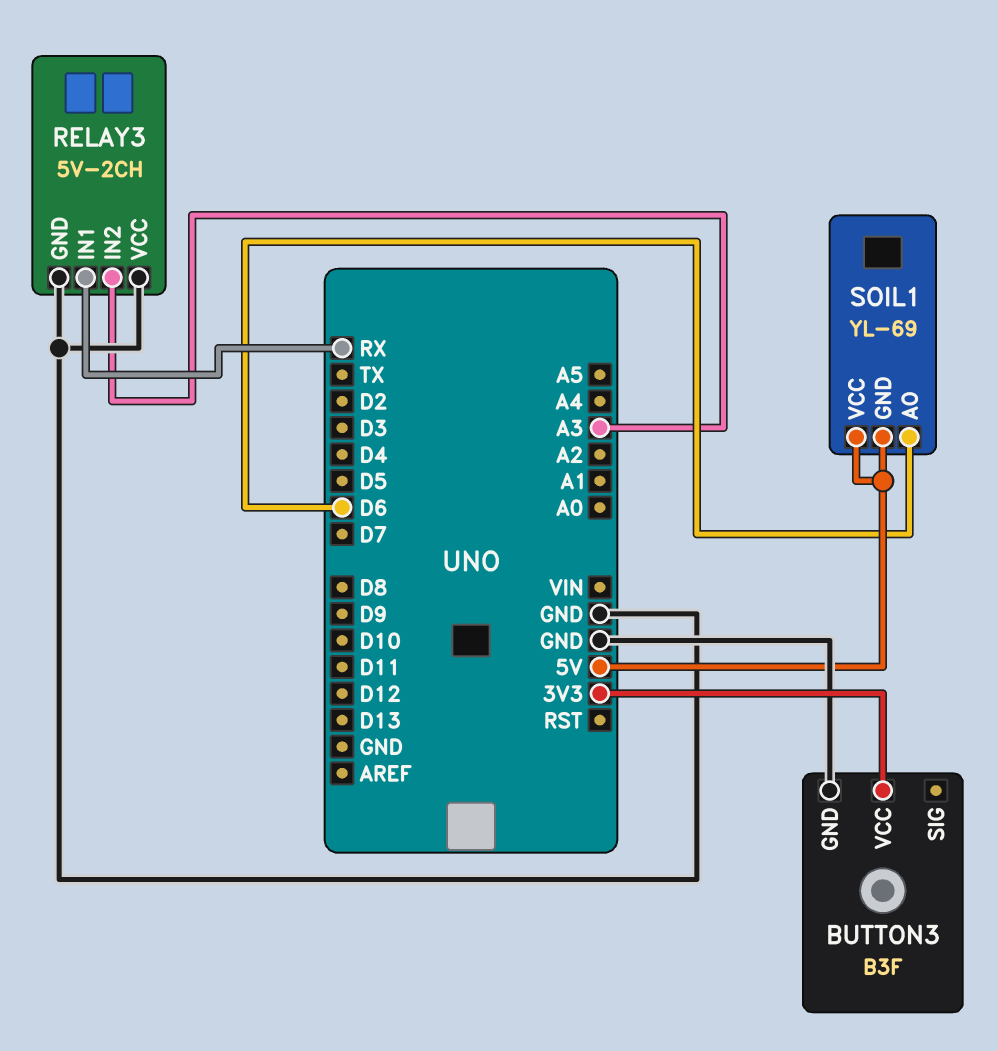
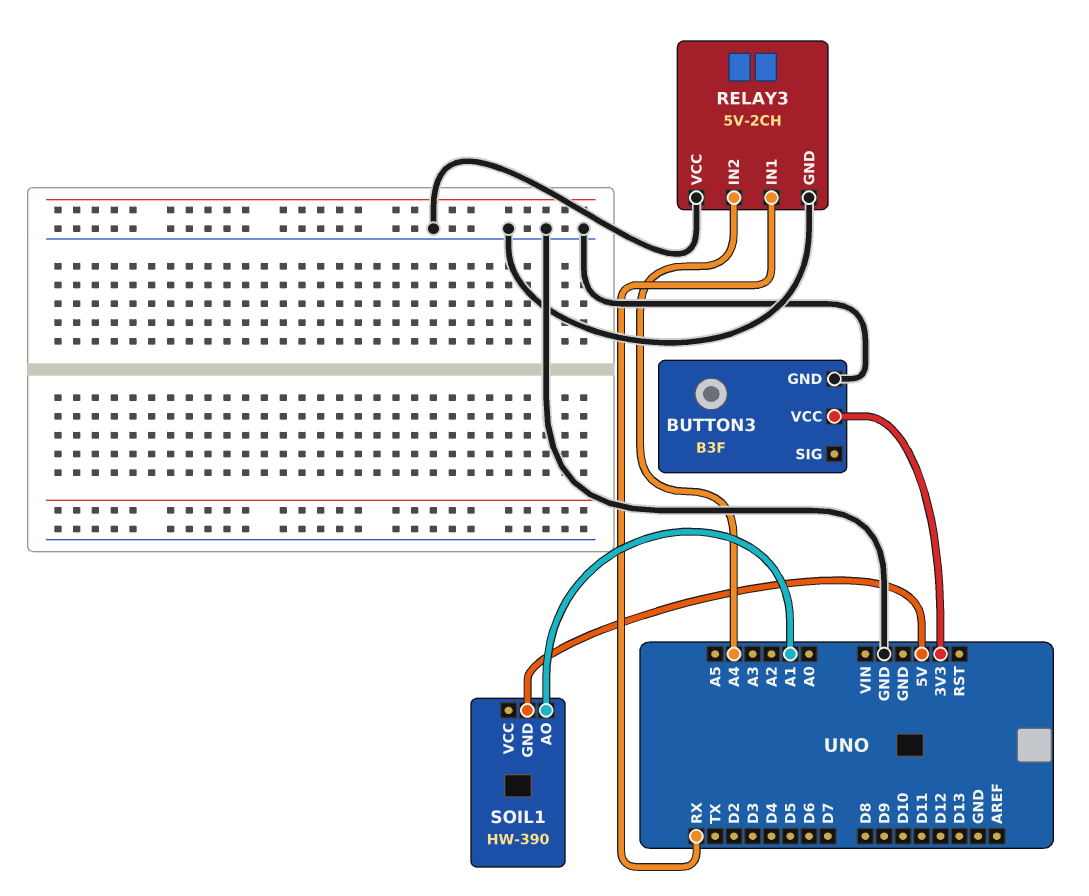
RELAY3 pin IN2: A3 -> A4
SOIL1: YL-69 -> HW-390
SOIL1 pin AO: D6 -> A1
SOIL1 pin VCC: 5V -> none

